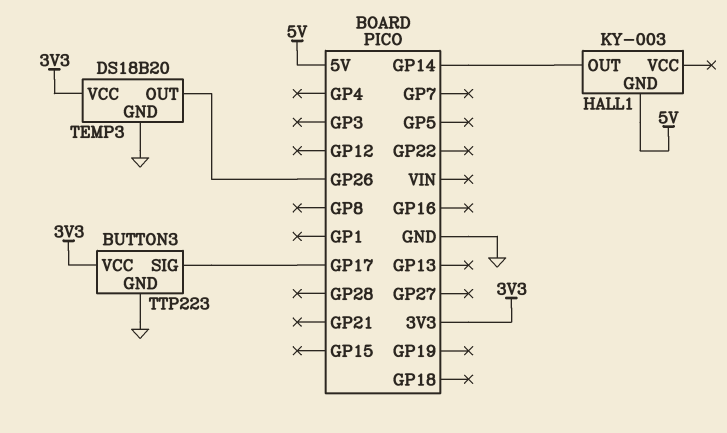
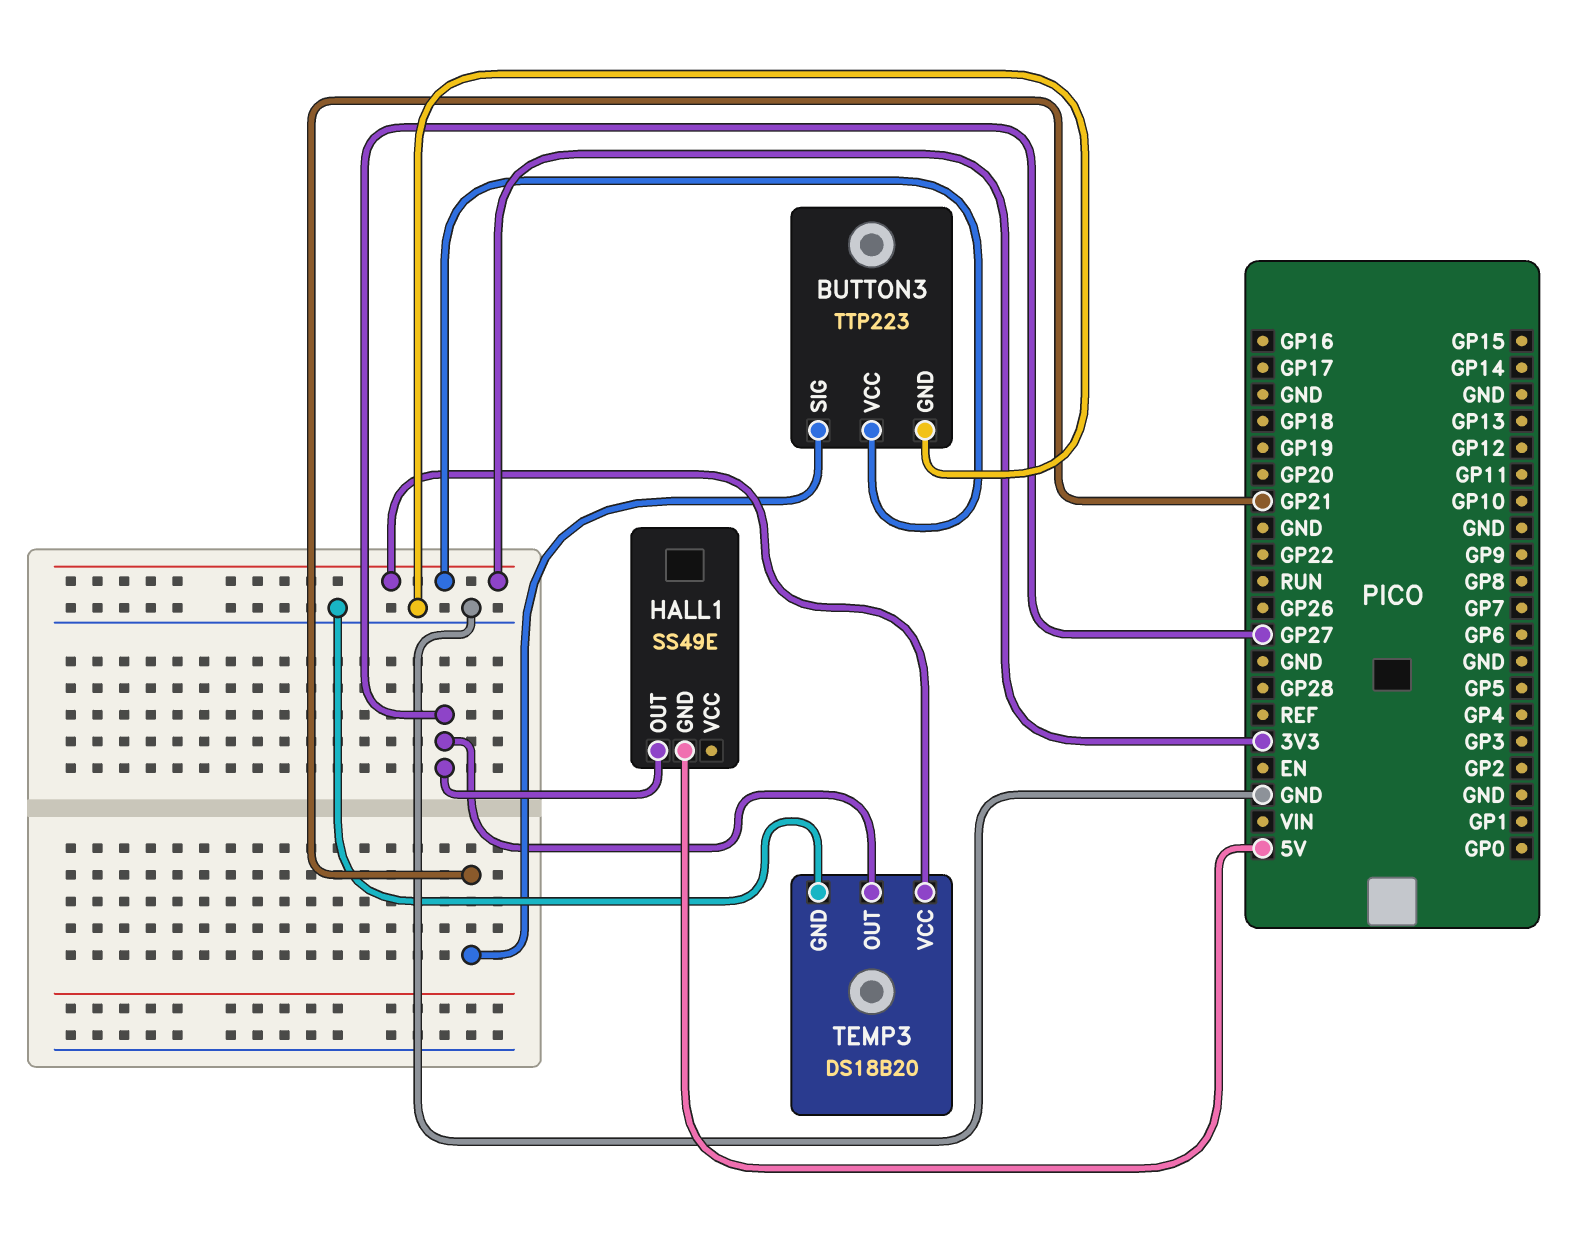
BUTTON3 pin SIG: GP17 -> GP21
HALL1: KY-003 -> SS49E
HALL1 pin OUT: GP14 -> GP27
TEMP3 pin OUT: GP26 -> GP27

